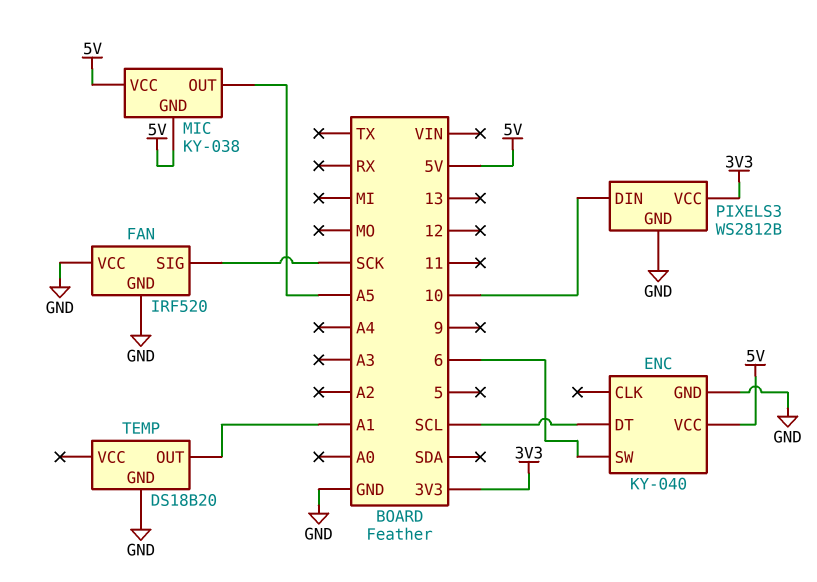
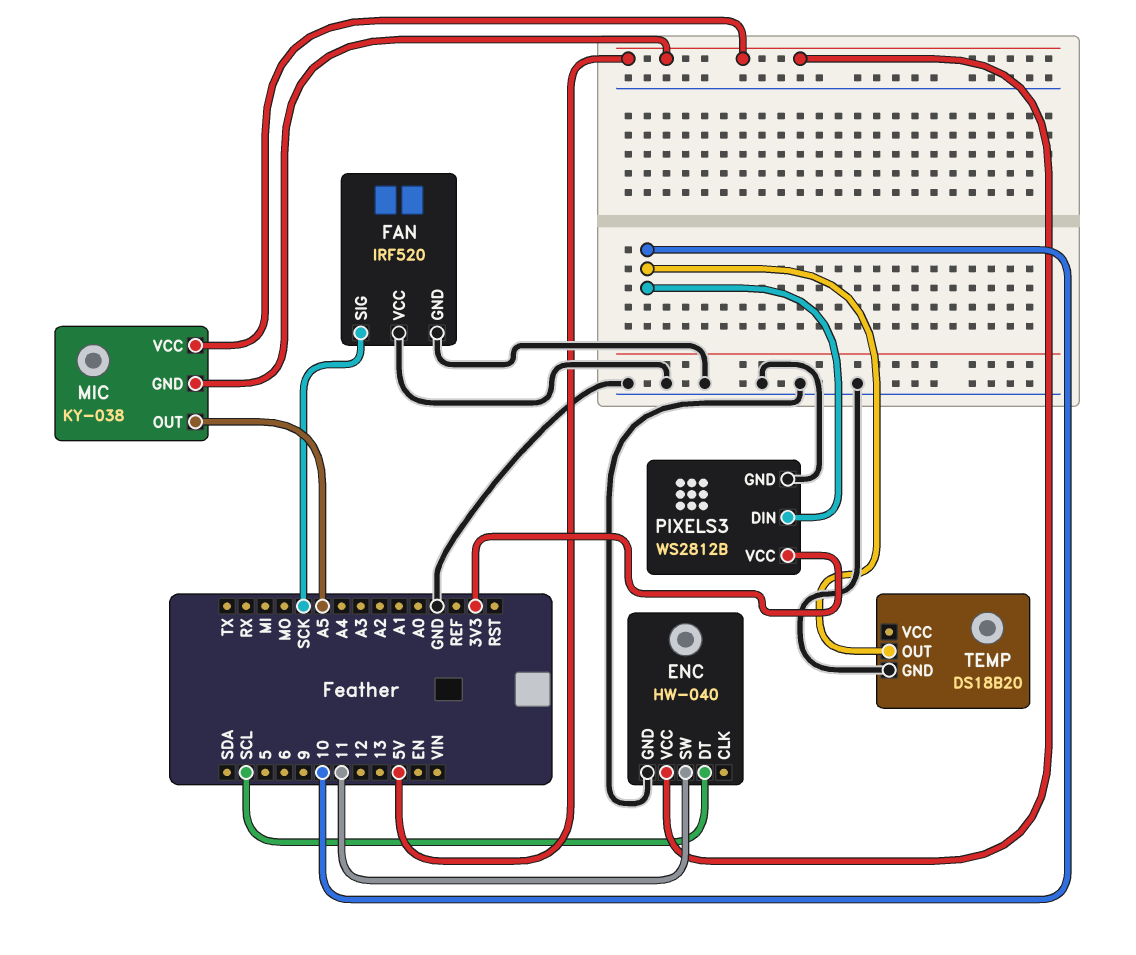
ENC: KY-040 -> HW-040
ENC pin SW: 6 -> 11
TEMP pin OUT: A1 -> 10

